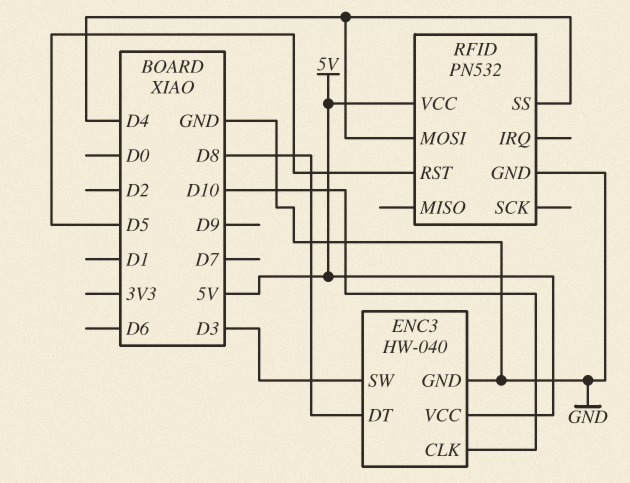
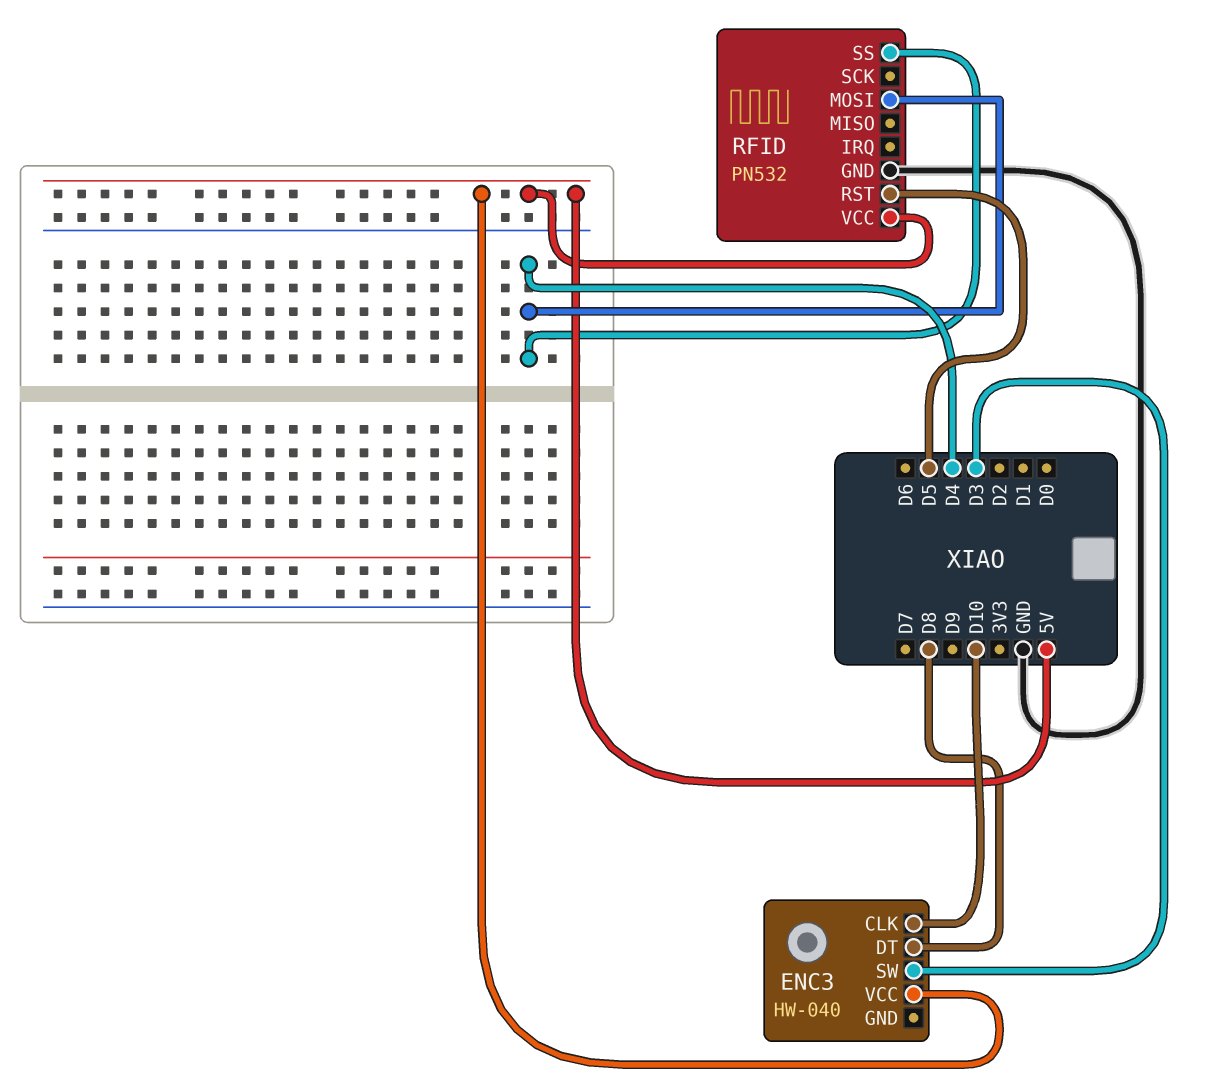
ENC3 pin GND: GND -> none

